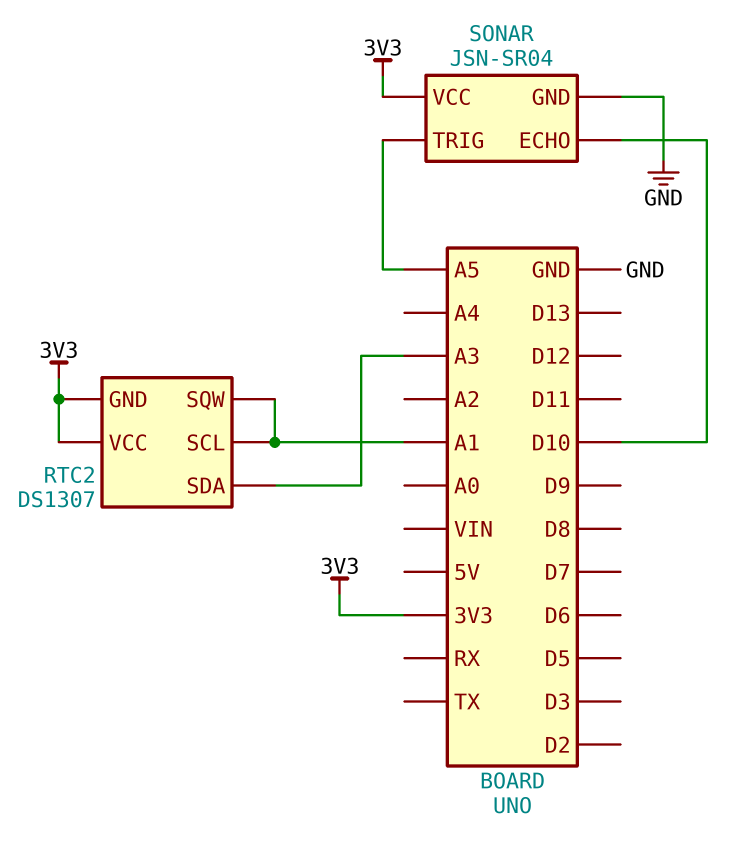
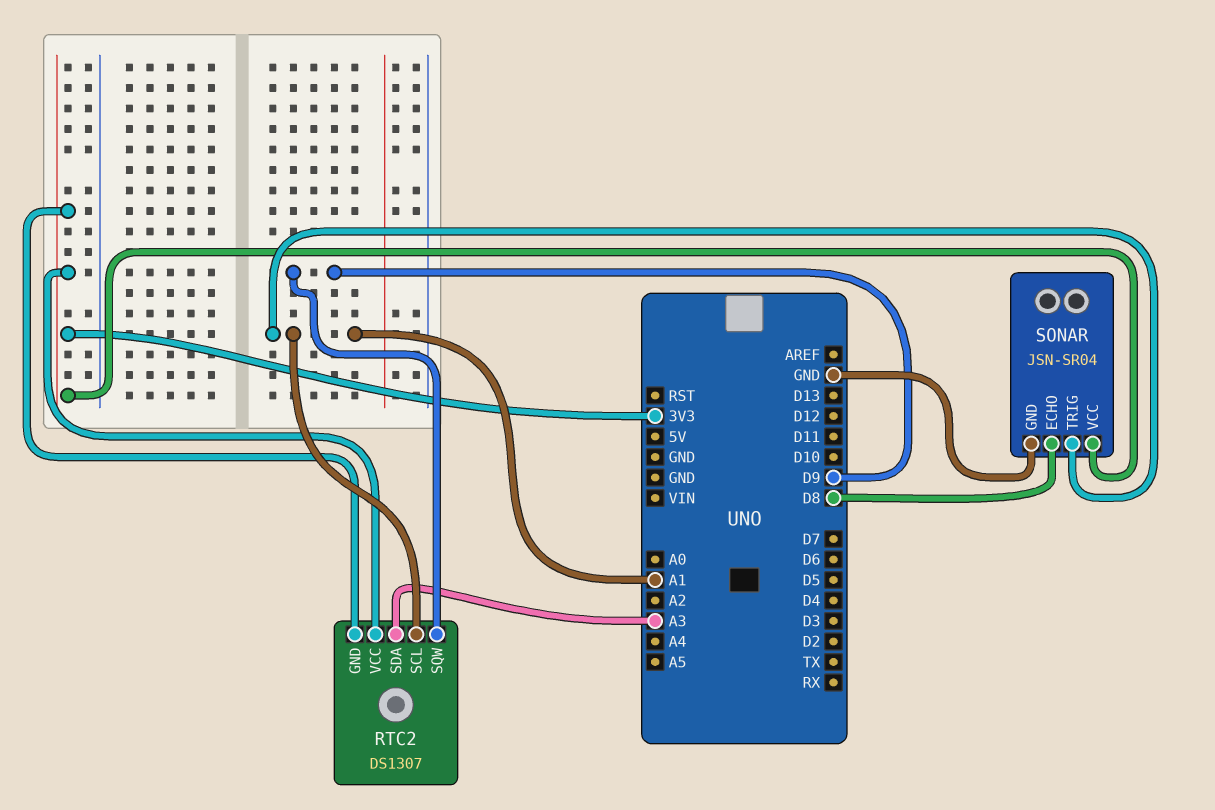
RTC2 pin SQW: A1 -> D9
SONAR pin ECHO: D10 -> D8
SONAR pin TRIG: A5 -> A1

